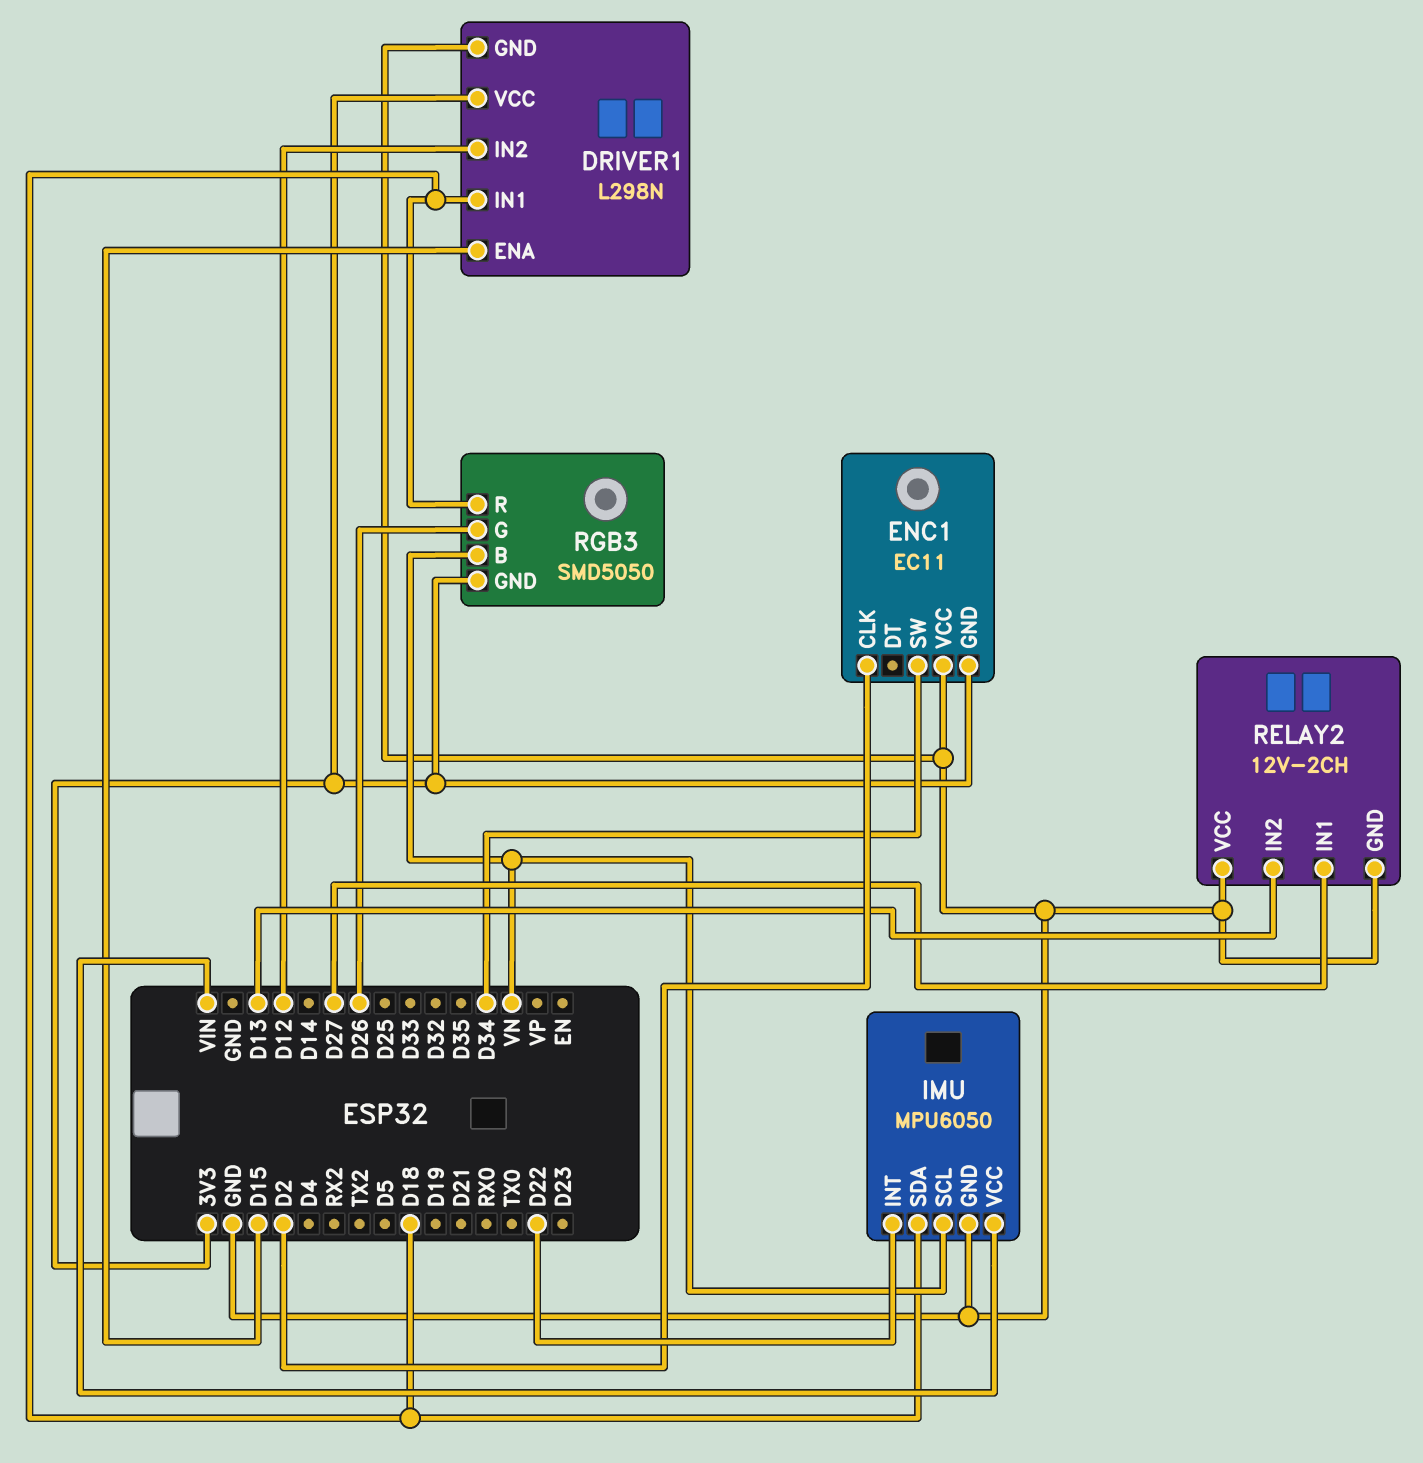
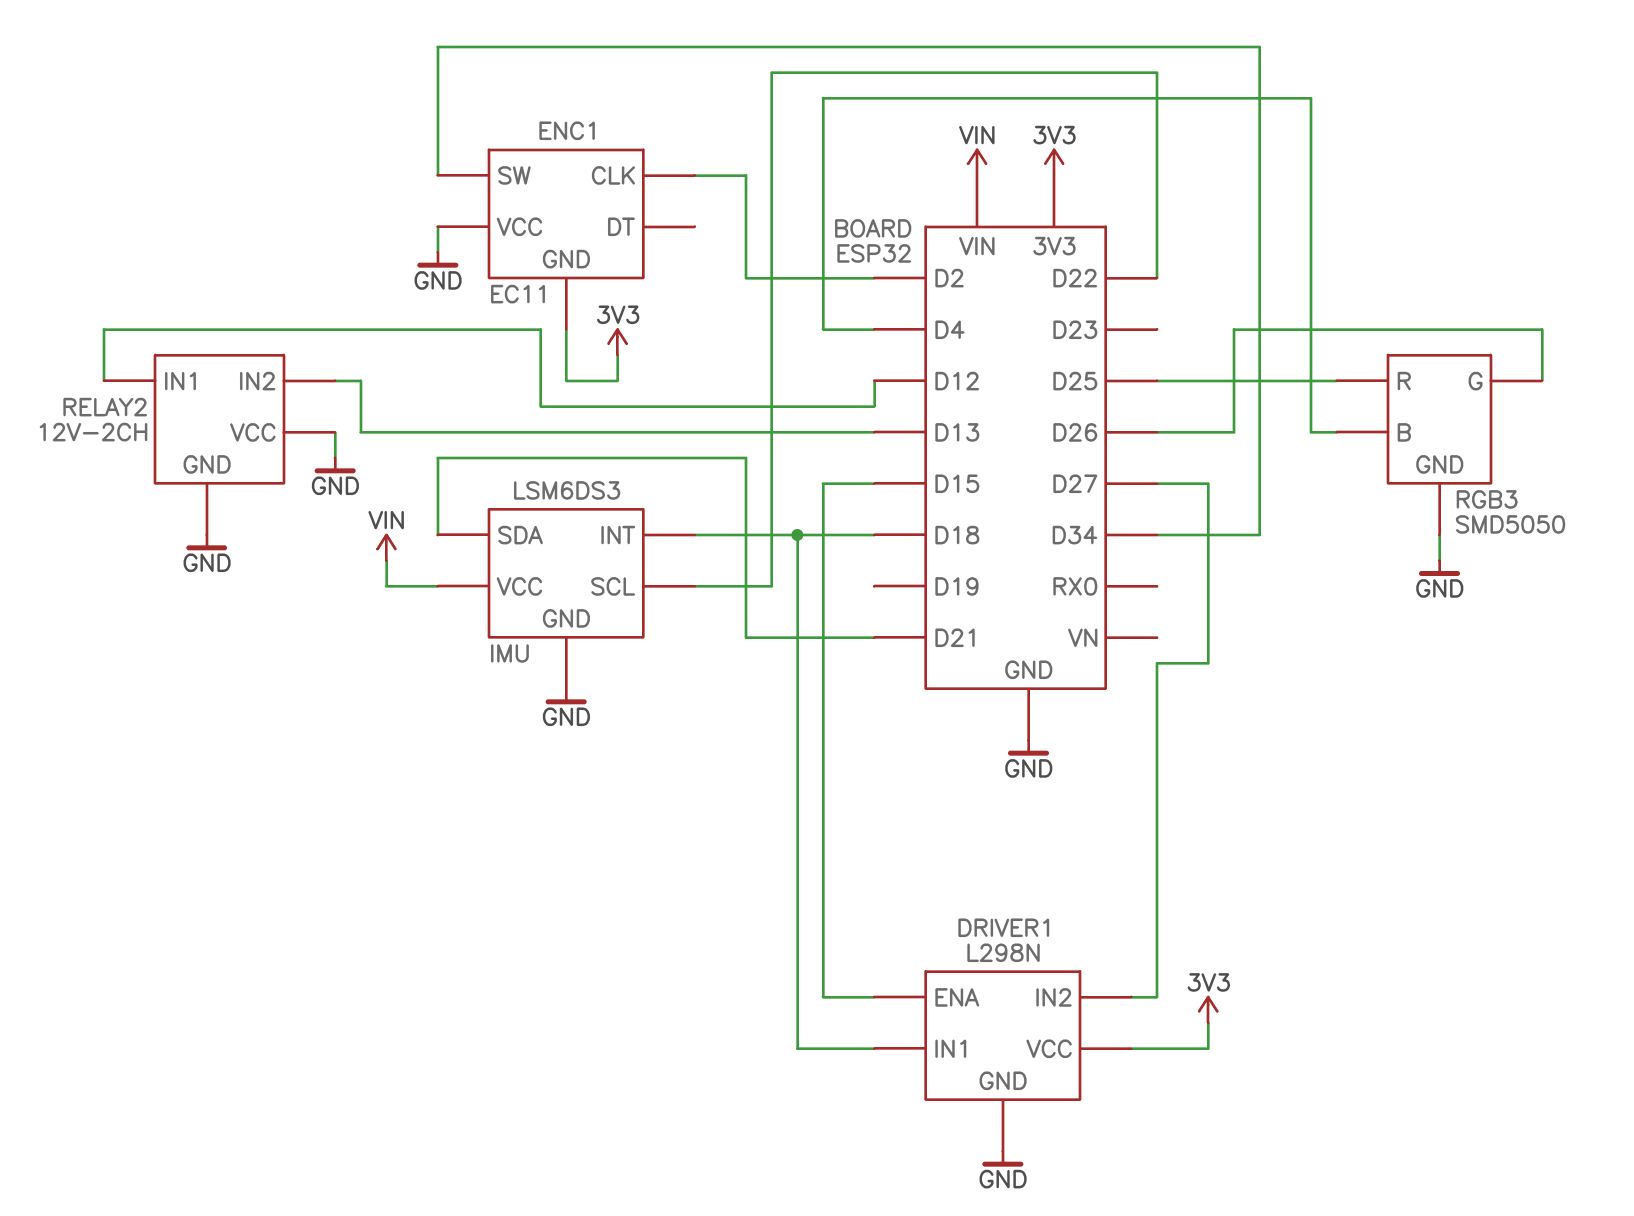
DRIVER1 pin IN2: D12 -> D27
IMU: MPU6050 -> LSM6DS3
IMU pin INT: D22 -> D18
IMU pin SCL: VN -> D22
IMU pin SDA: D18 -> D21
RELAY2 pin IN1: D27 -> D12
RGB3 pin B: VN -> D4
RGB3 pin GND: 3V3 -> GND
RGB3 pin R: D18 -> D25

